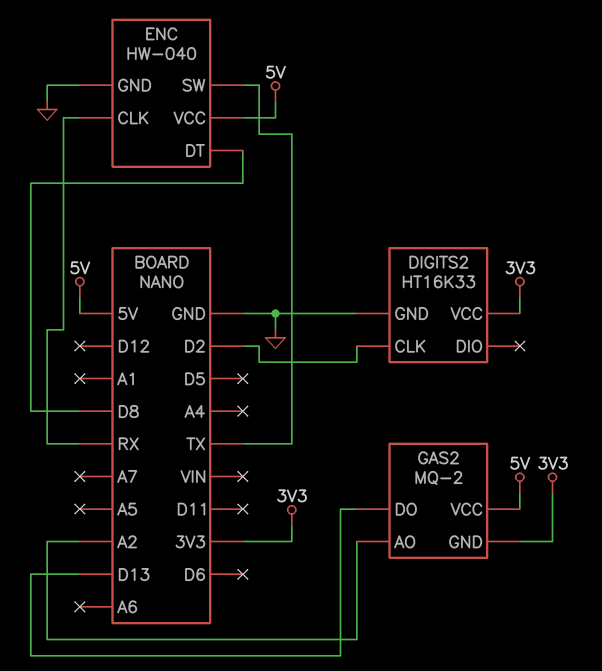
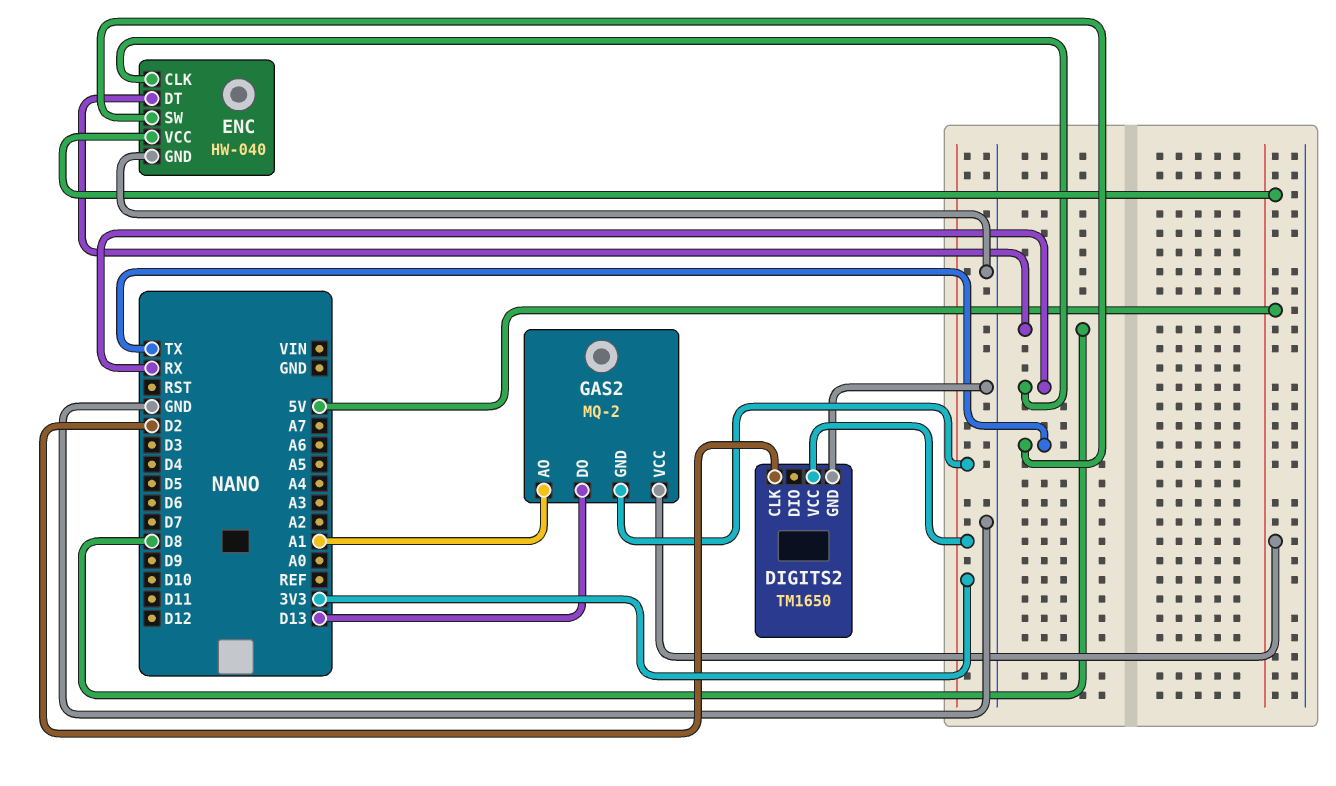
DIGITS2: HT16K33 -> TM1650
GAS2 pin AO: A2 -> A1

